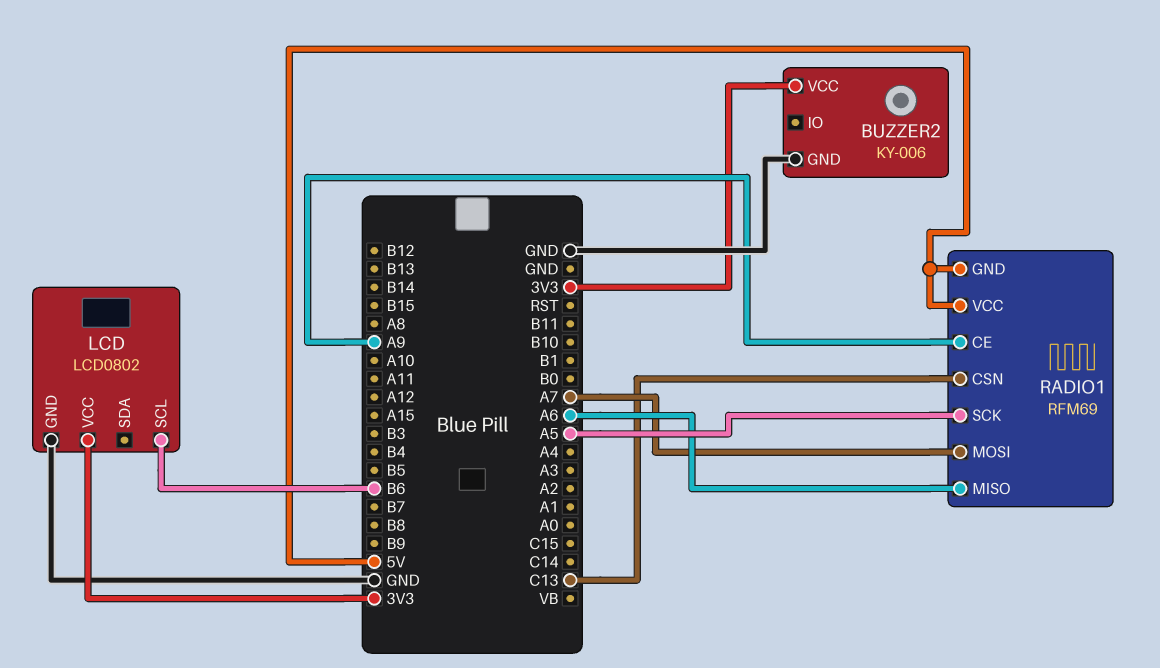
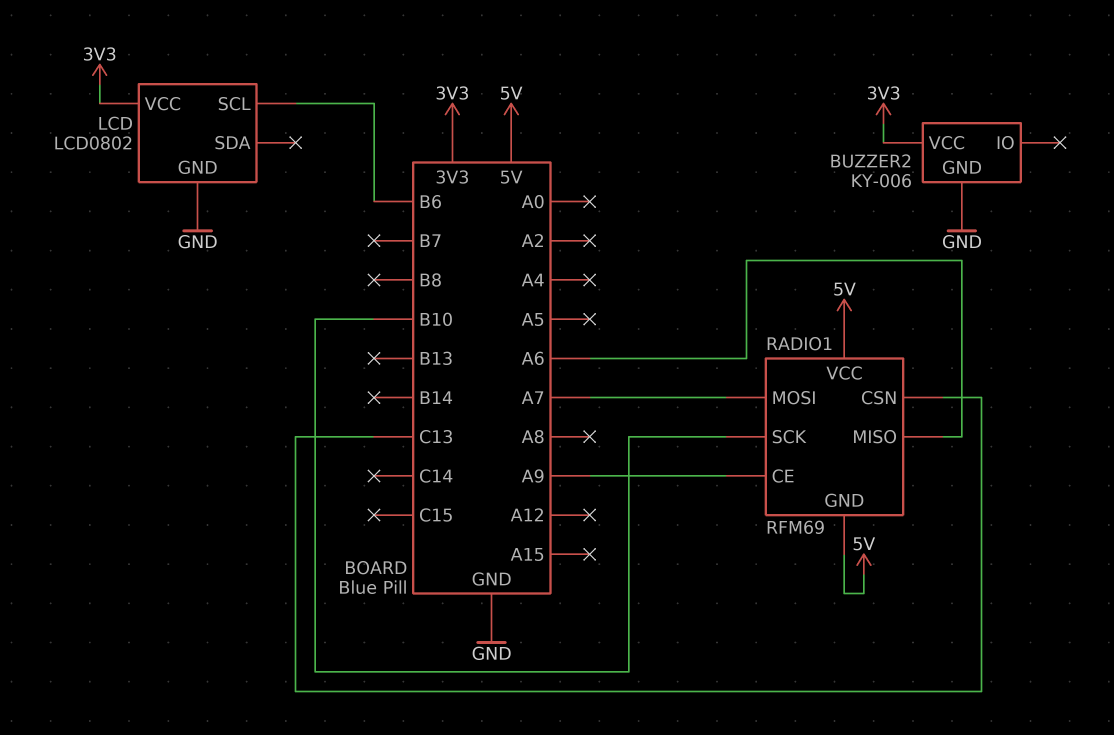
RADIO1 pin SCK: A5 -> B10

